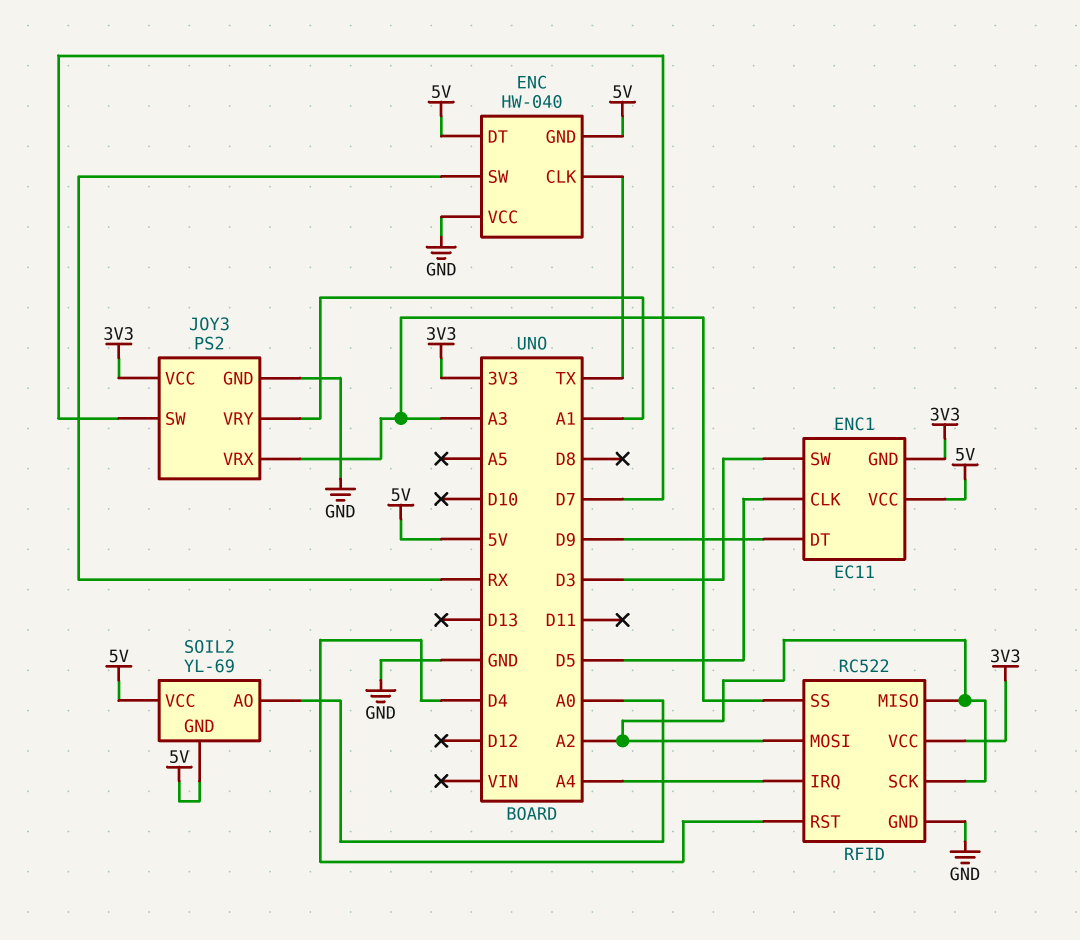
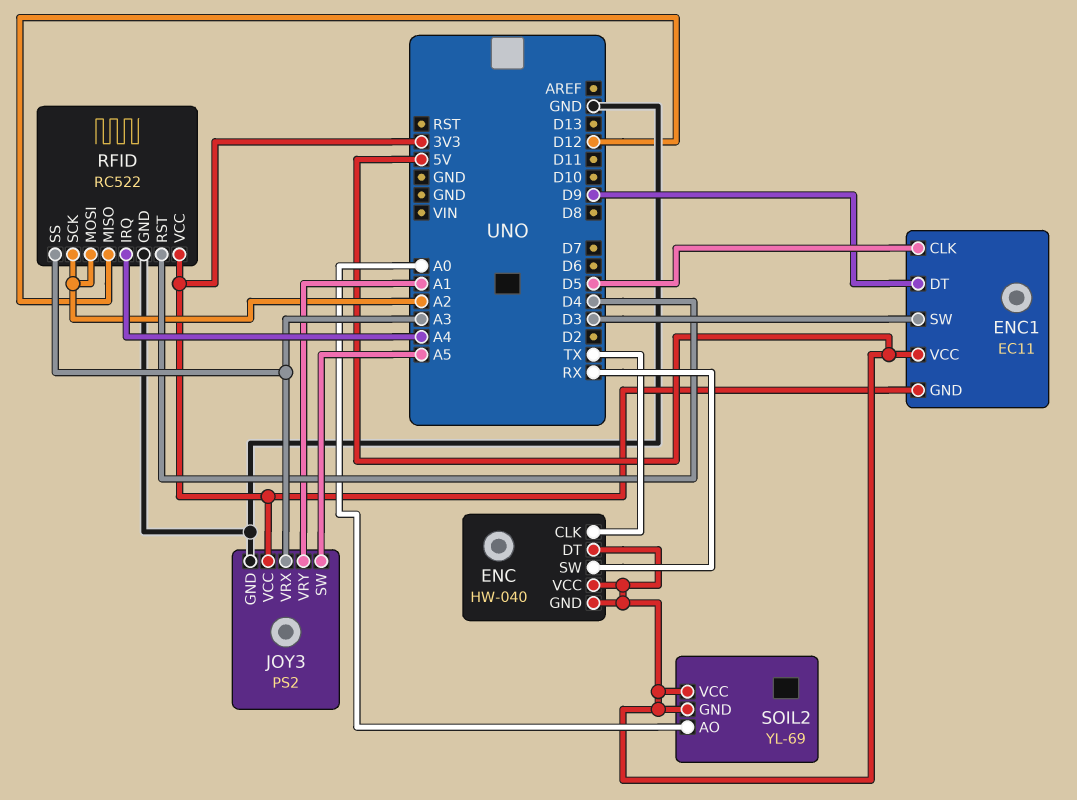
ENC pin VCC: GND -> 5V
JOY3 pin SW: D7 -> A5
RFID pin MISO: A2 -> D12

